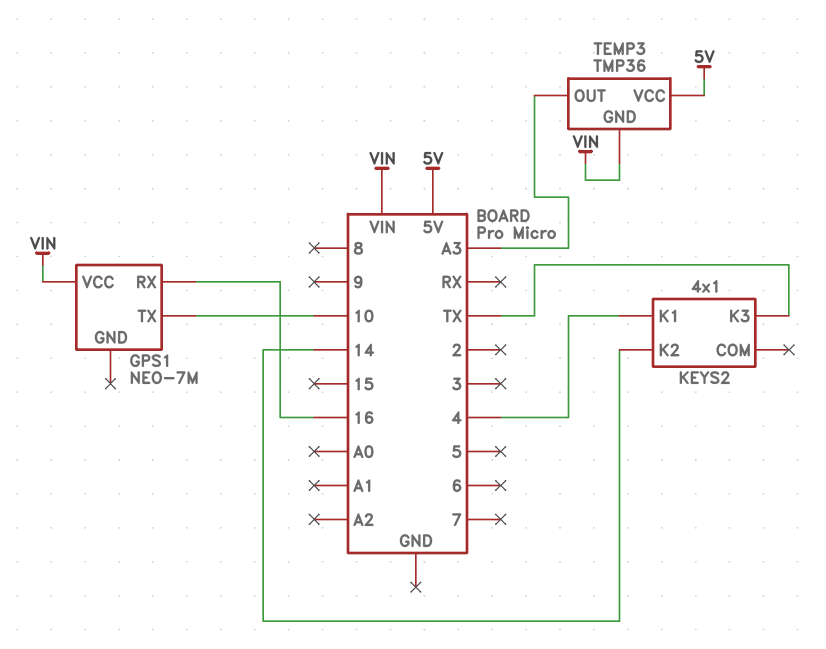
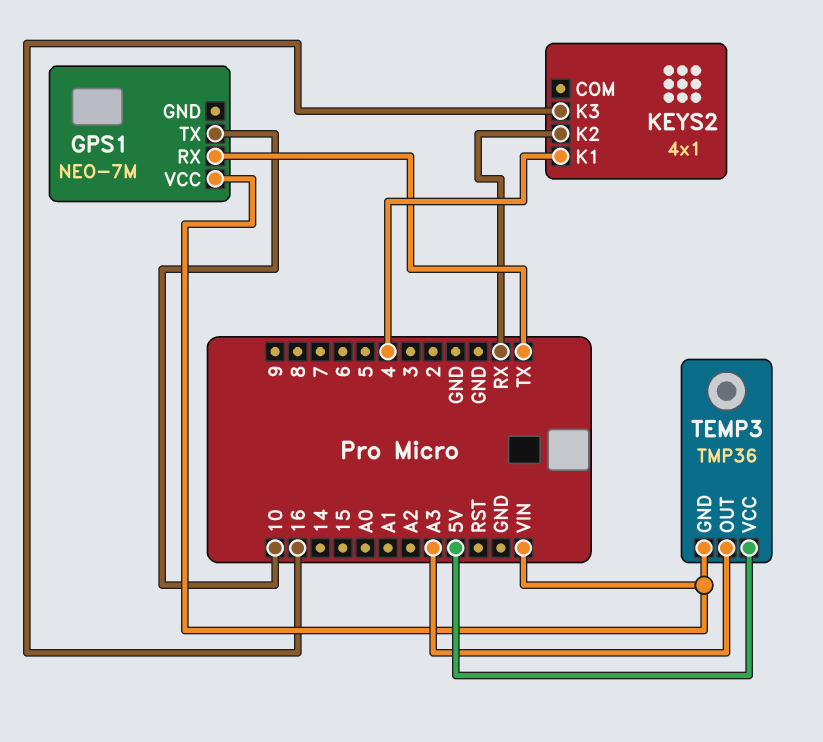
GPS1 pin RX: 16 -> TX
KEYS2 pin K2: 14 -> RX
KEYS2 pin K3: TX -> 16

